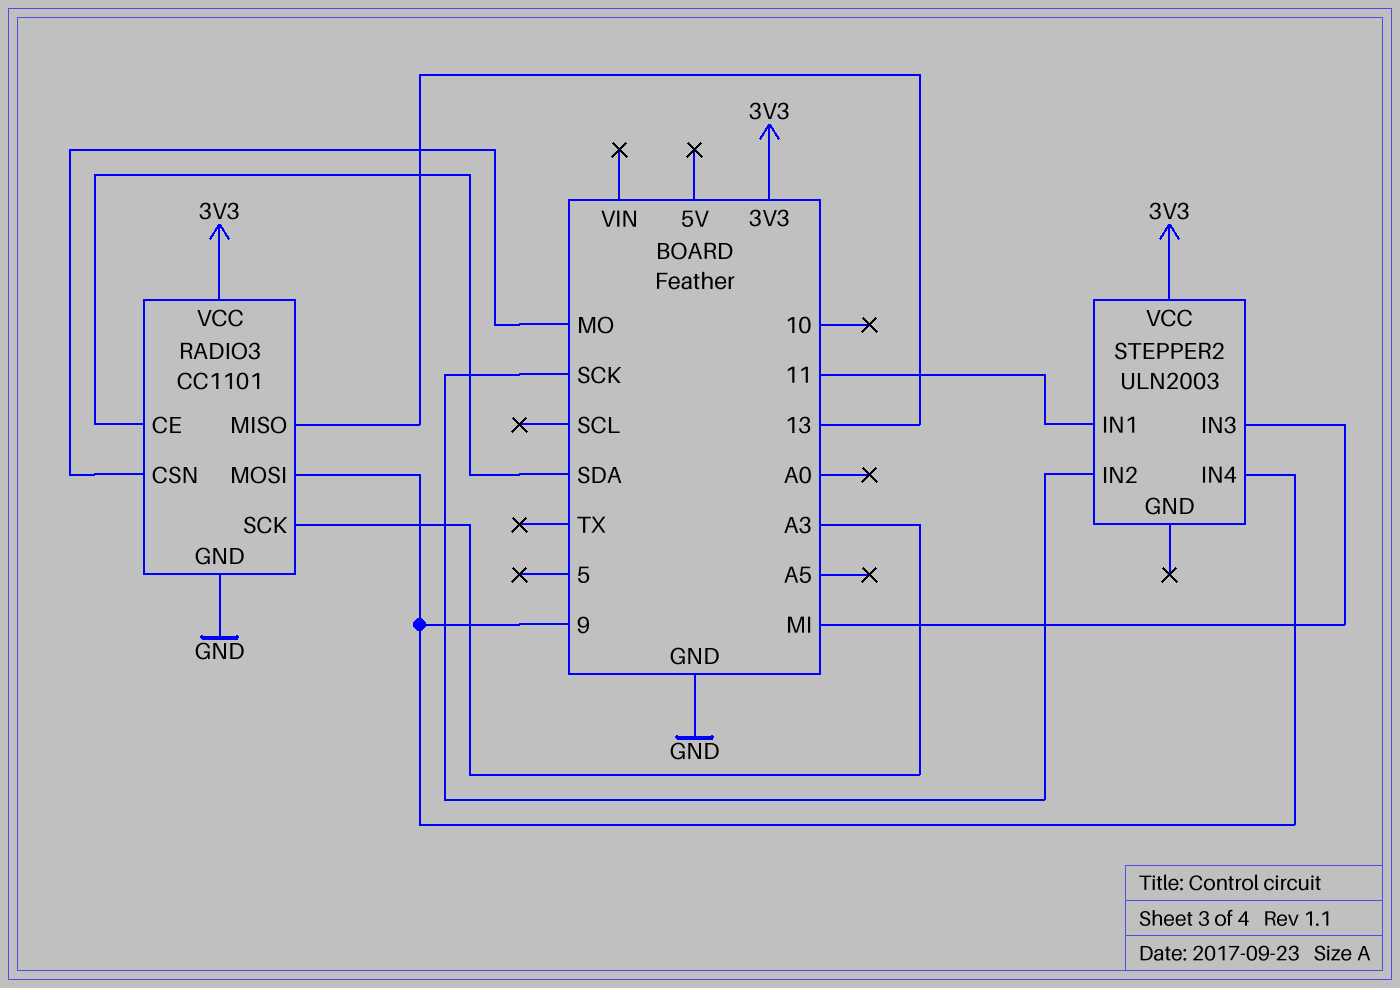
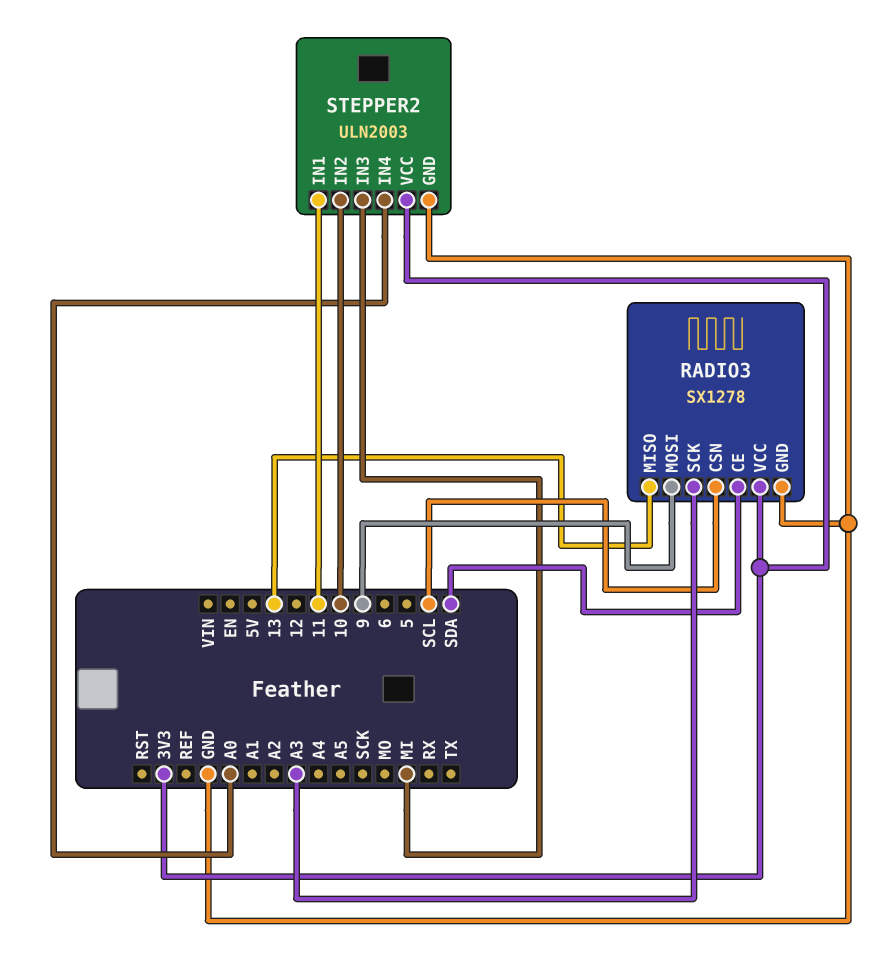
RADIO3: CC1101 -> SX1278
RADIO3 pin CSN: MO -> SCL
STEPPER2 pin GND: none -> GND
STEPPER2 pin IN2: SCK -> 10
STEPPER2 pin IN4: 9 -> A0

